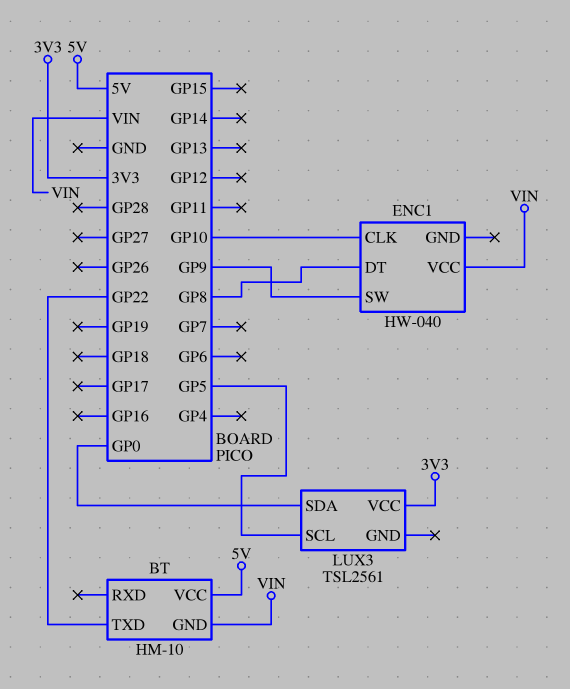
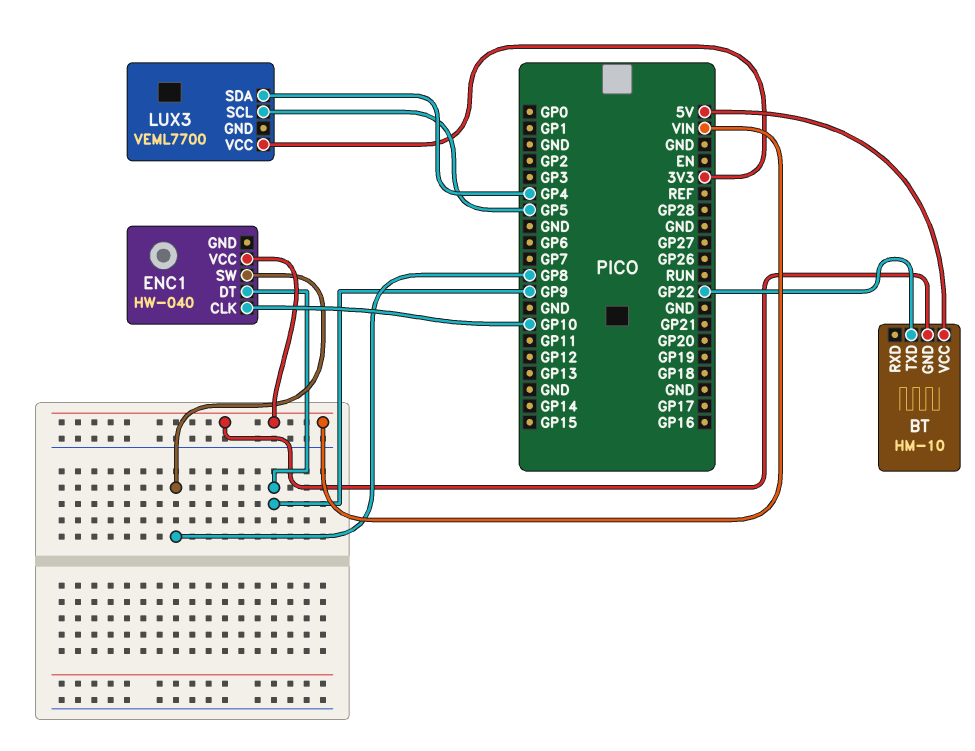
ENC1 pin DT: GP8 -> GP9
ENC1 pin SW: GP9 -> GP8
LUX3: TSL2561 -> VEML7700
LUX3 pin SDA: GP0 -> GP4

